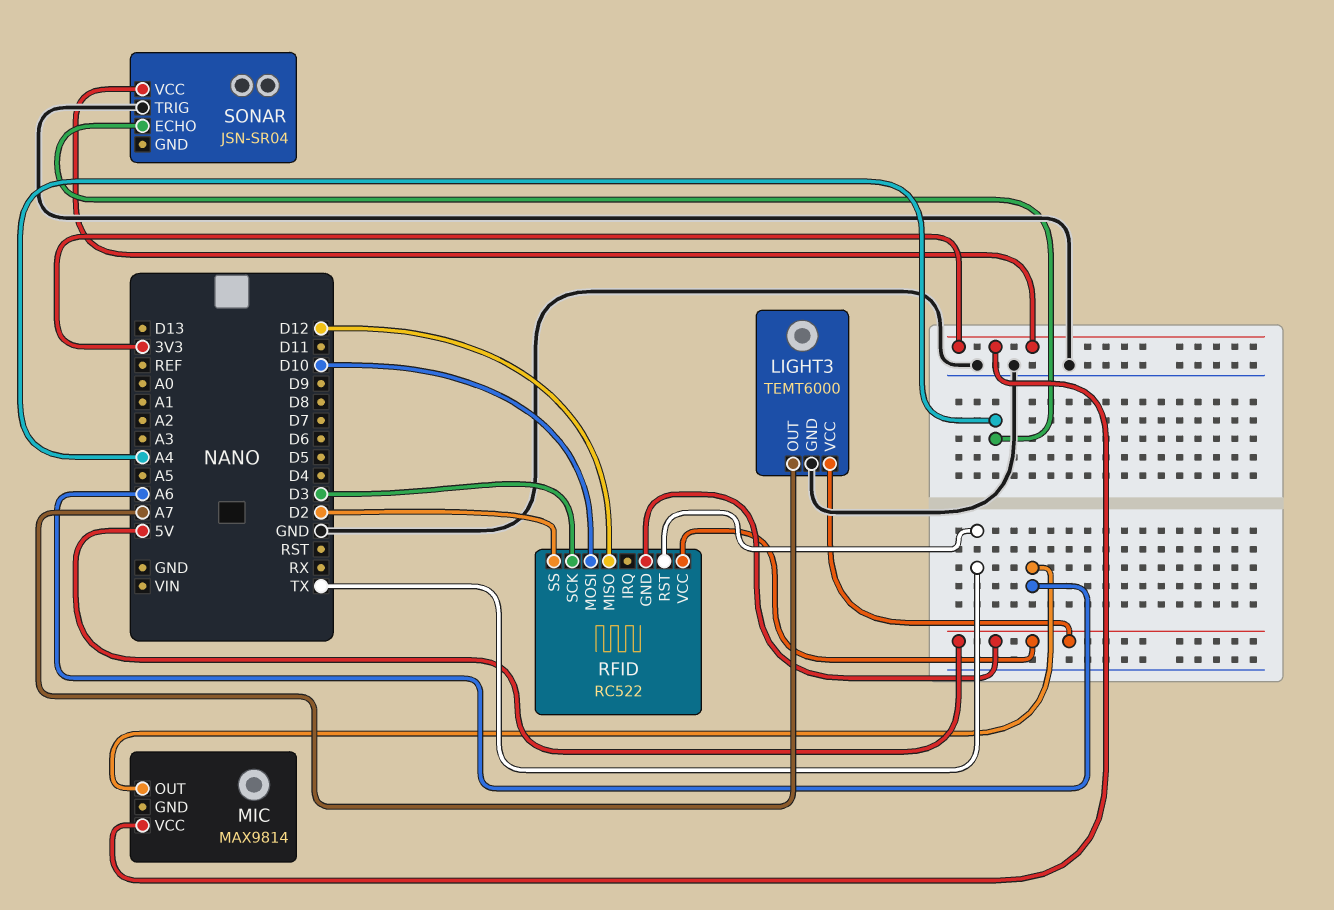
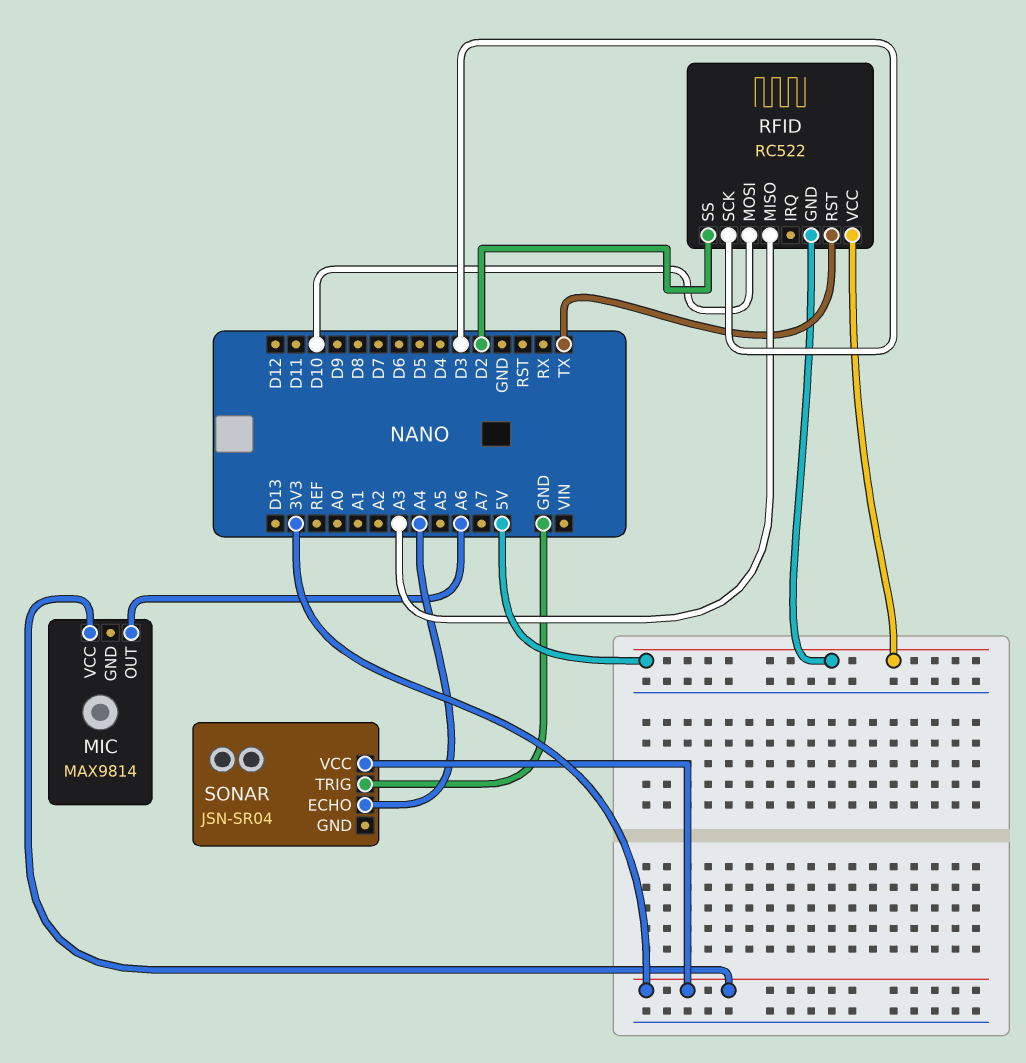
LIGHT3: TEMT6000 -> none
LIGHT3 pin GND: GND -> none
LIGHT3 pin OUT: A7 -> none
LIGHT3 pin VCC: 5V -> none
RFID pin MISO: D12 -> A3

